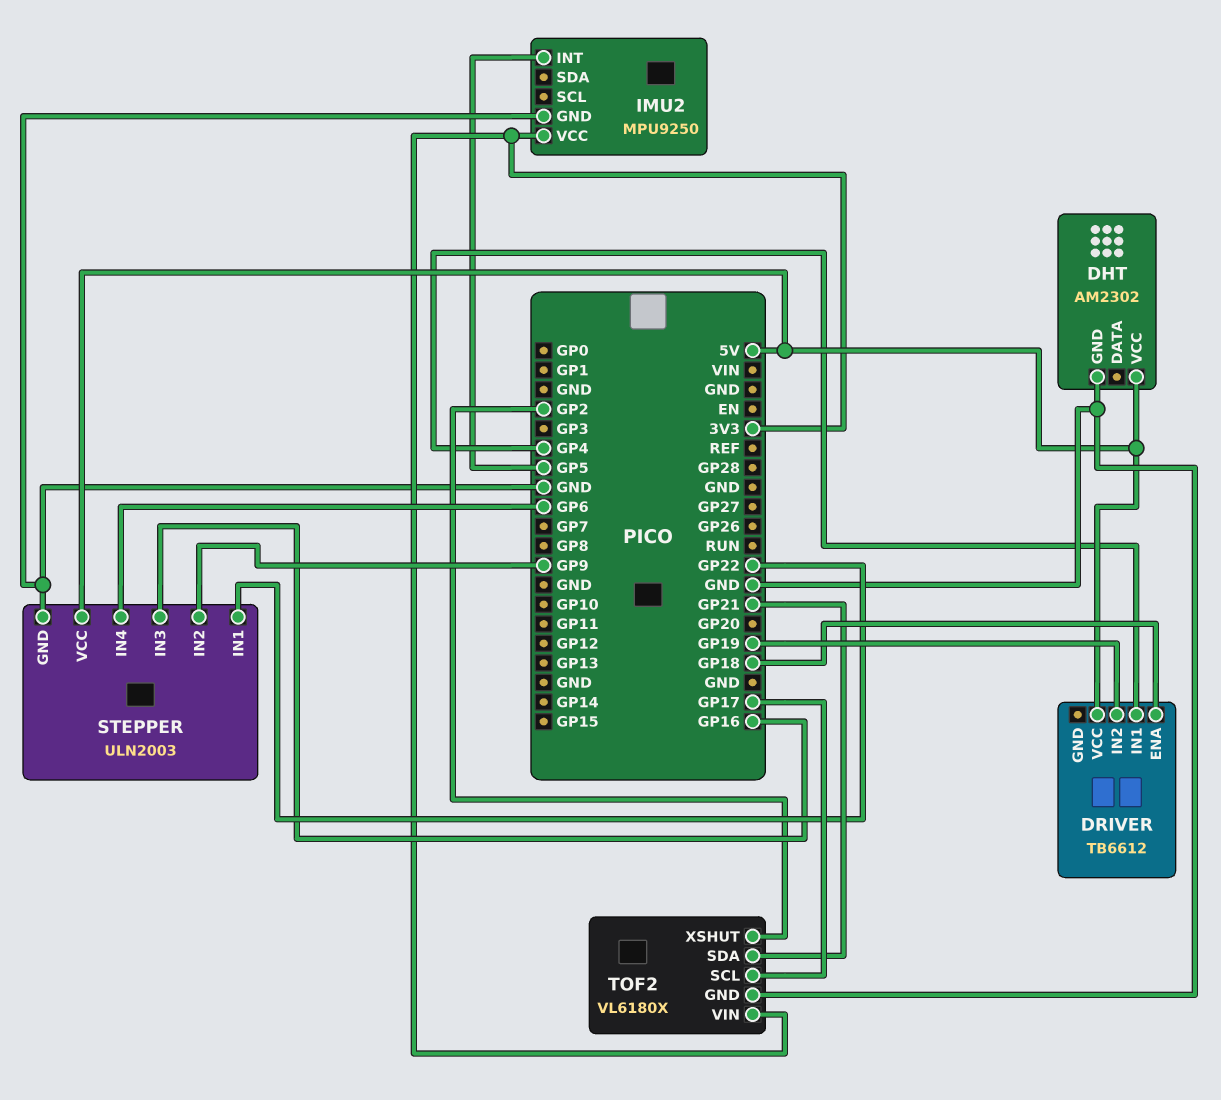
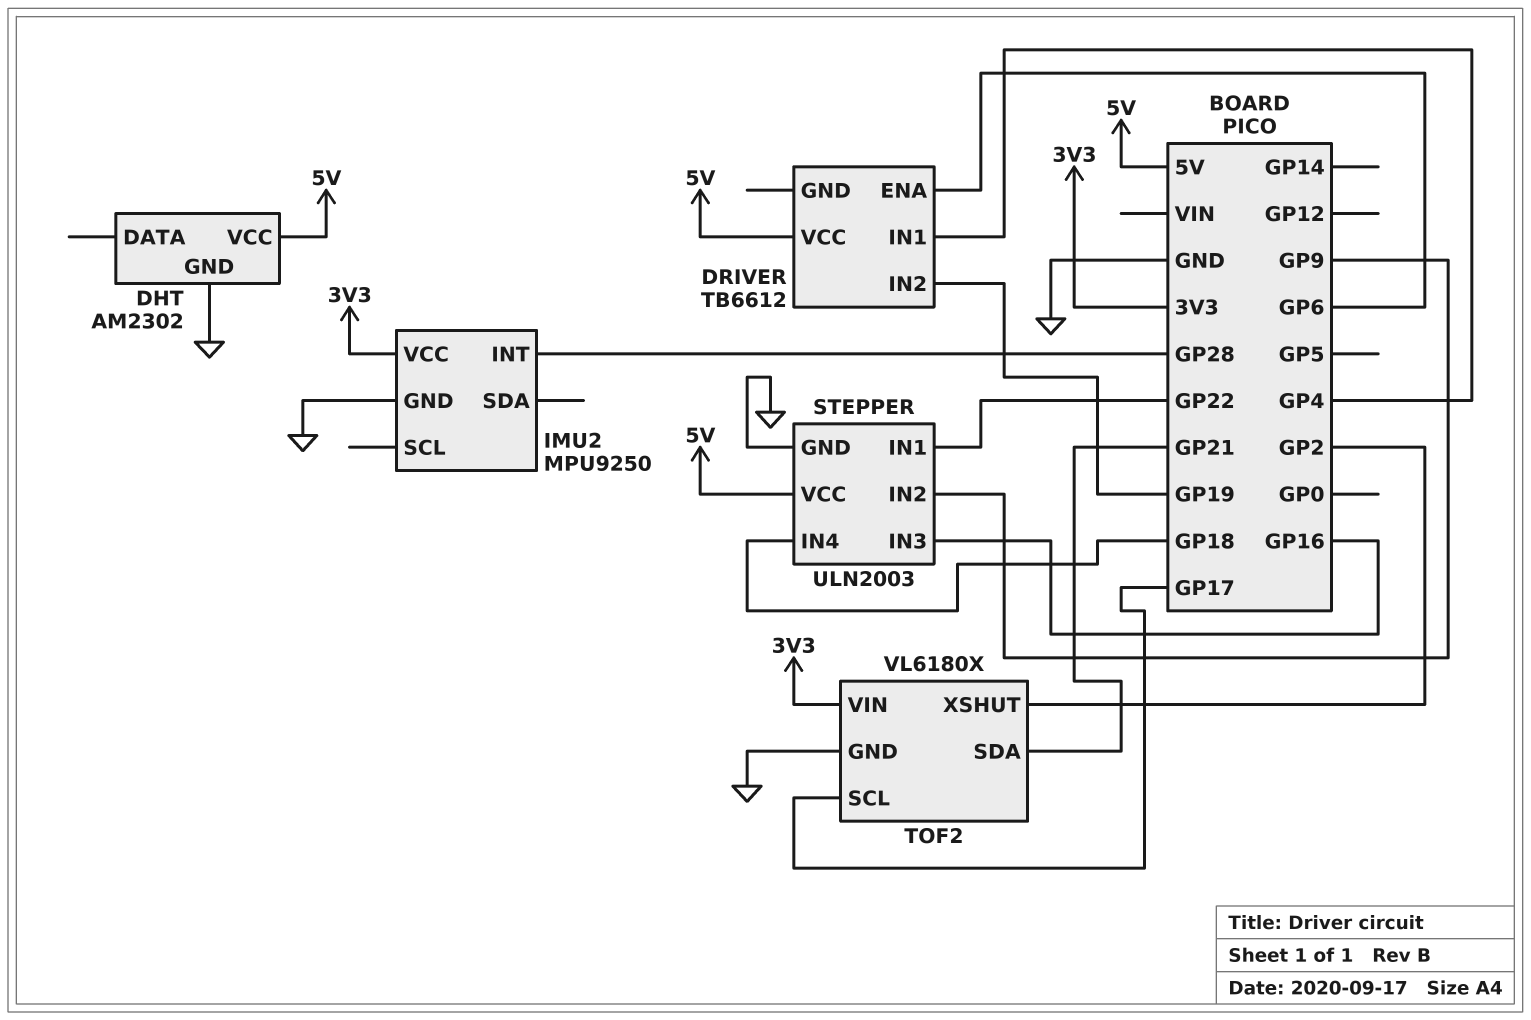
DRIVER pin ENA: GP18 -> GP6
IMU2 pin INT: GP5 -> GP28
STEPPER pin IN4: GP6 -> GP18

